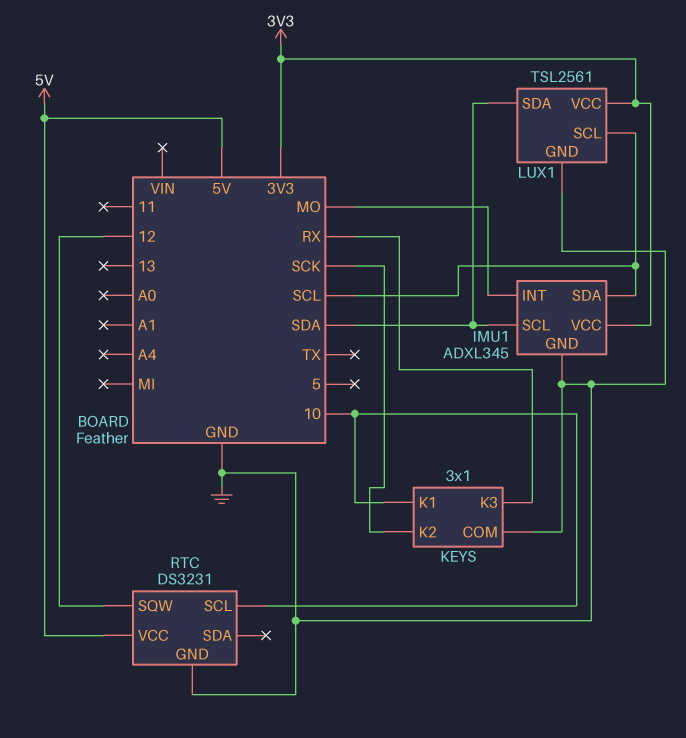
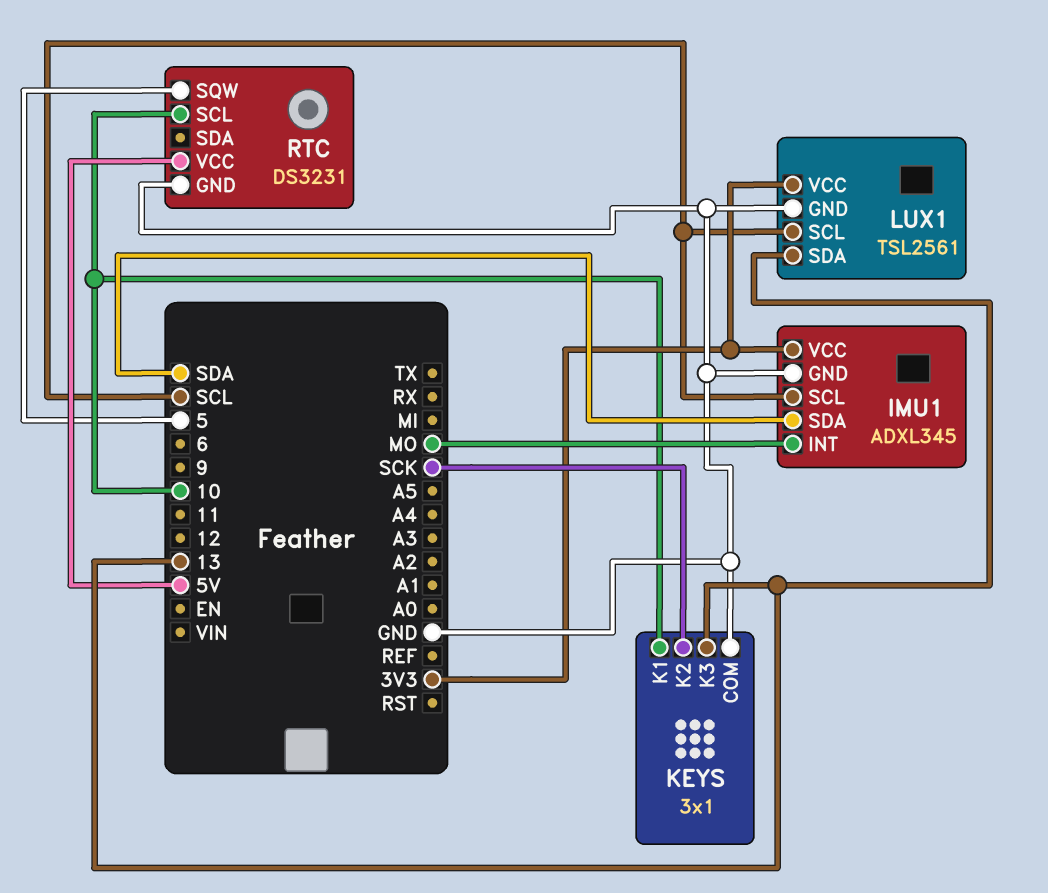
IMU1 pin SCL: SDA -> SCL
IMU1 pin SDA: SCL -> SDA
KEYS pin K3: RX -> 13
LUX1 pin SDA: SDA -> 13
RTC pin SQW: 12 -> 5

